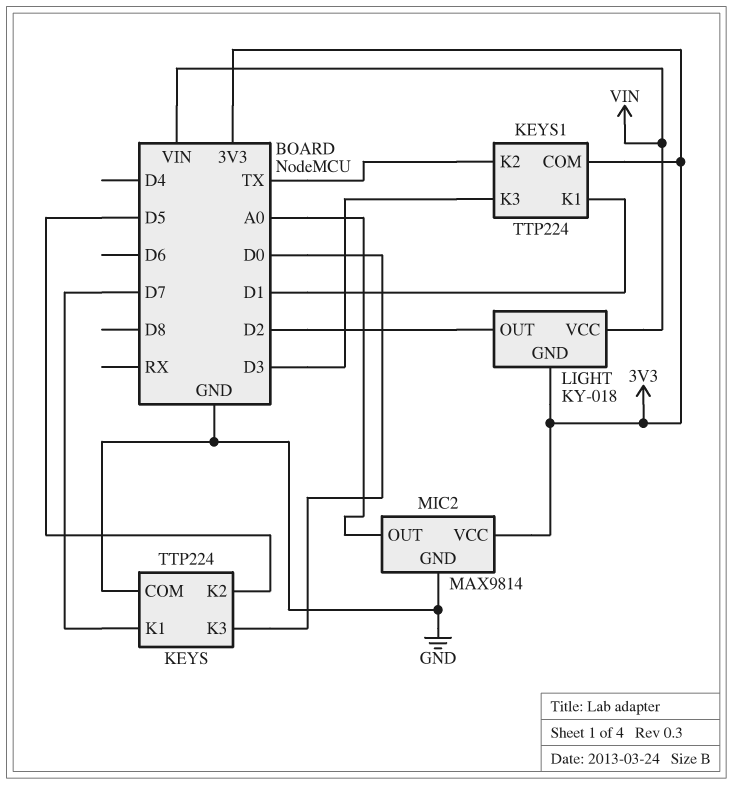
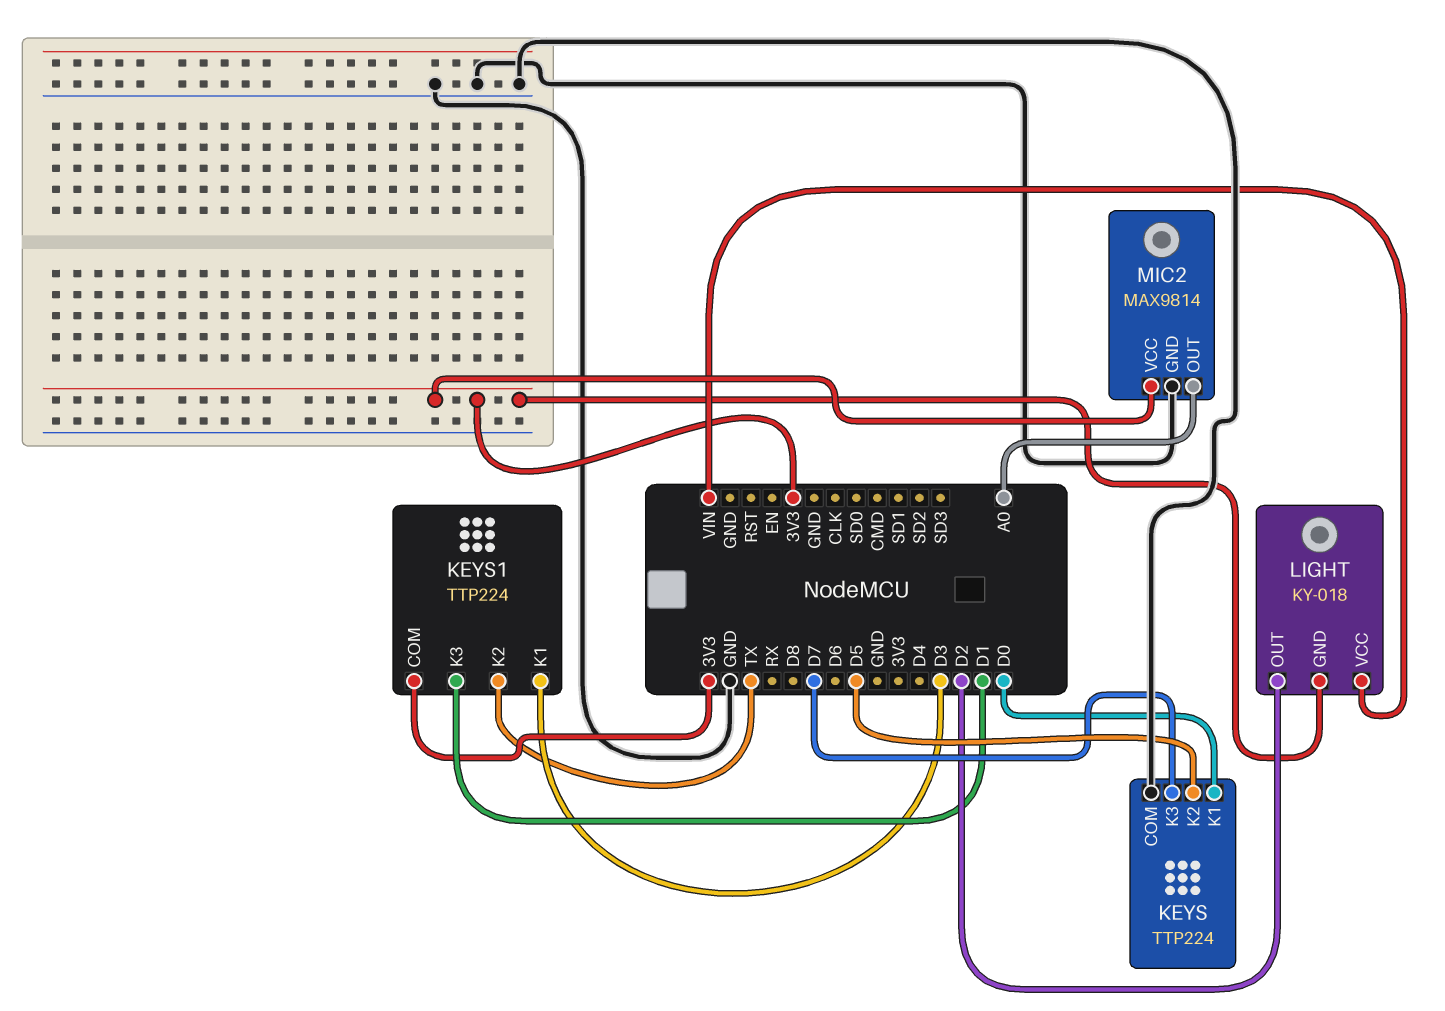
KEYS pin K1: D7 -> D0
KEYS pin K3: D0 -> D7
KEYS1 pin K1: D1 -> D3
KEYS1 pin K3: D3 -> D1

